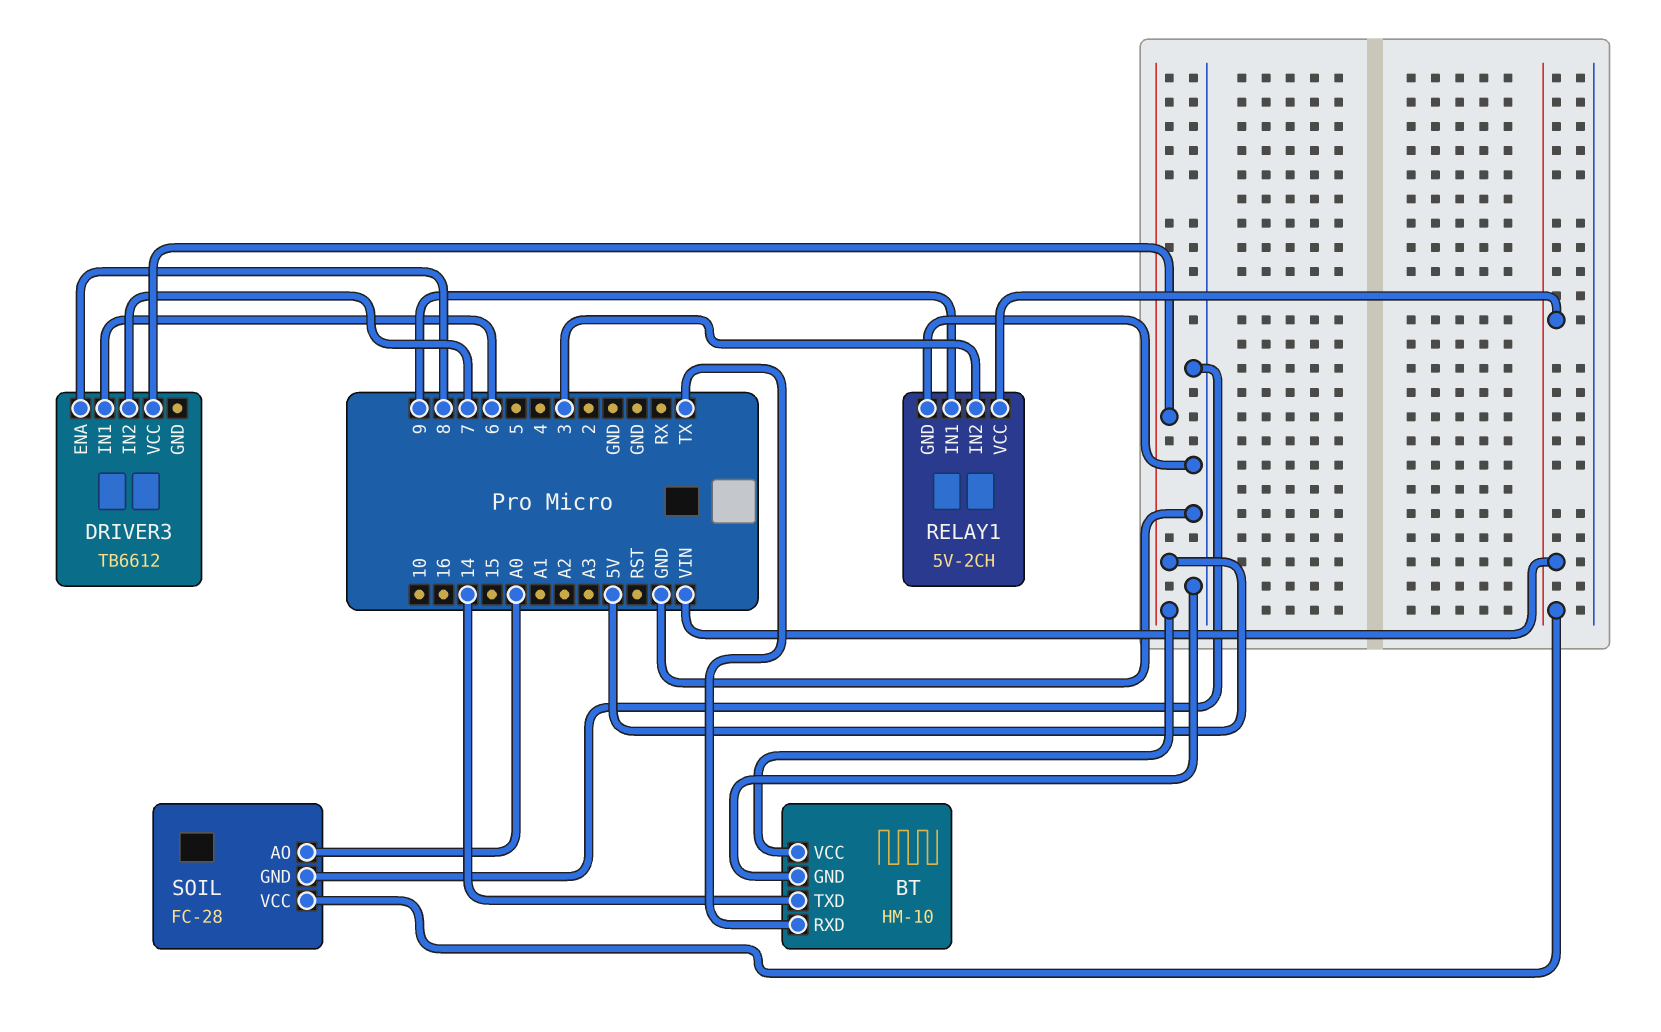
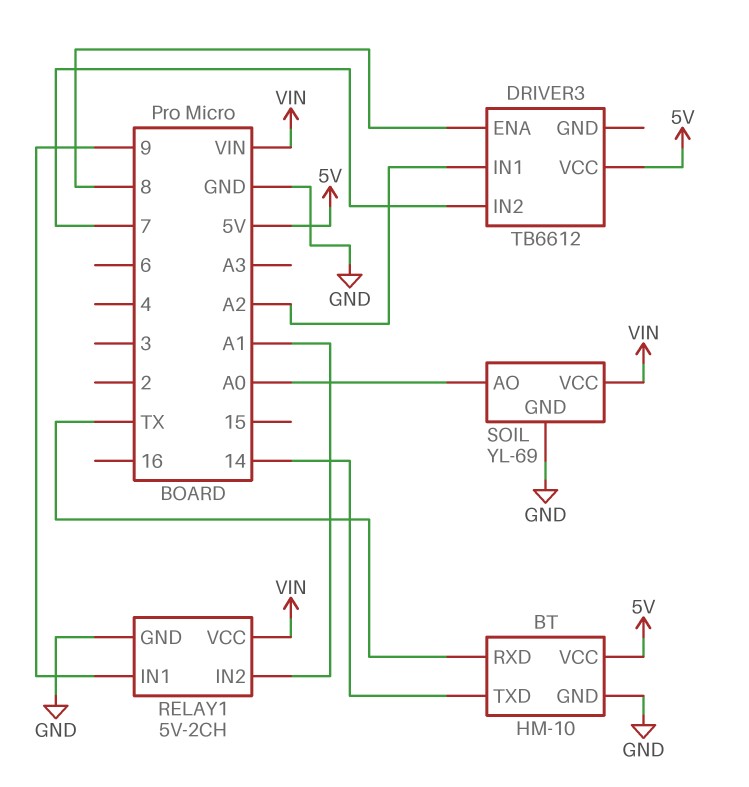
DRIVER3 pin IN1: 6 -> A2
RELAY1 pin IN2: 3 -> A1
SOIL: FC-28 -> YL-69

